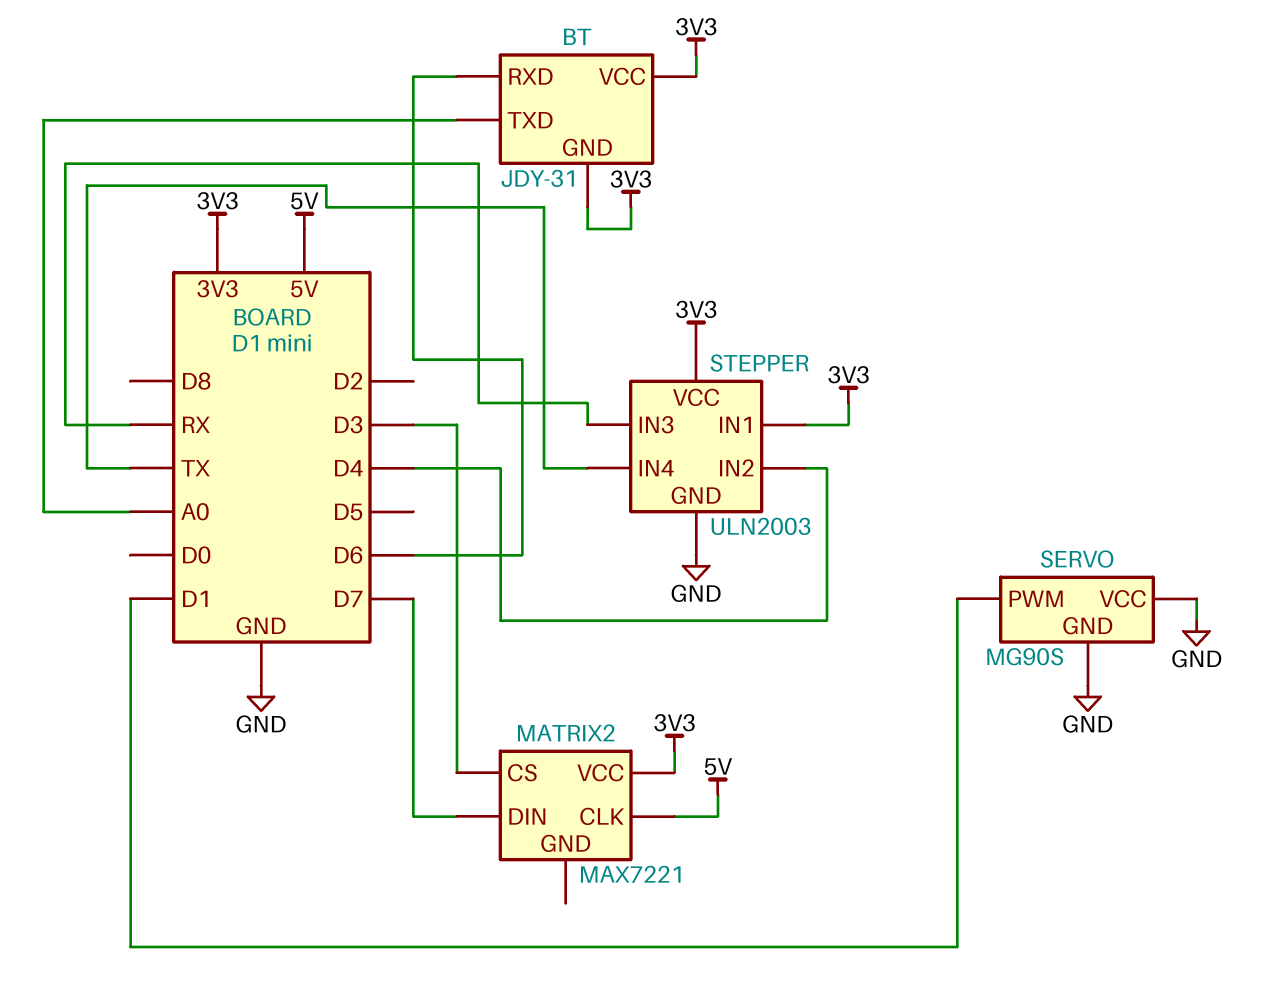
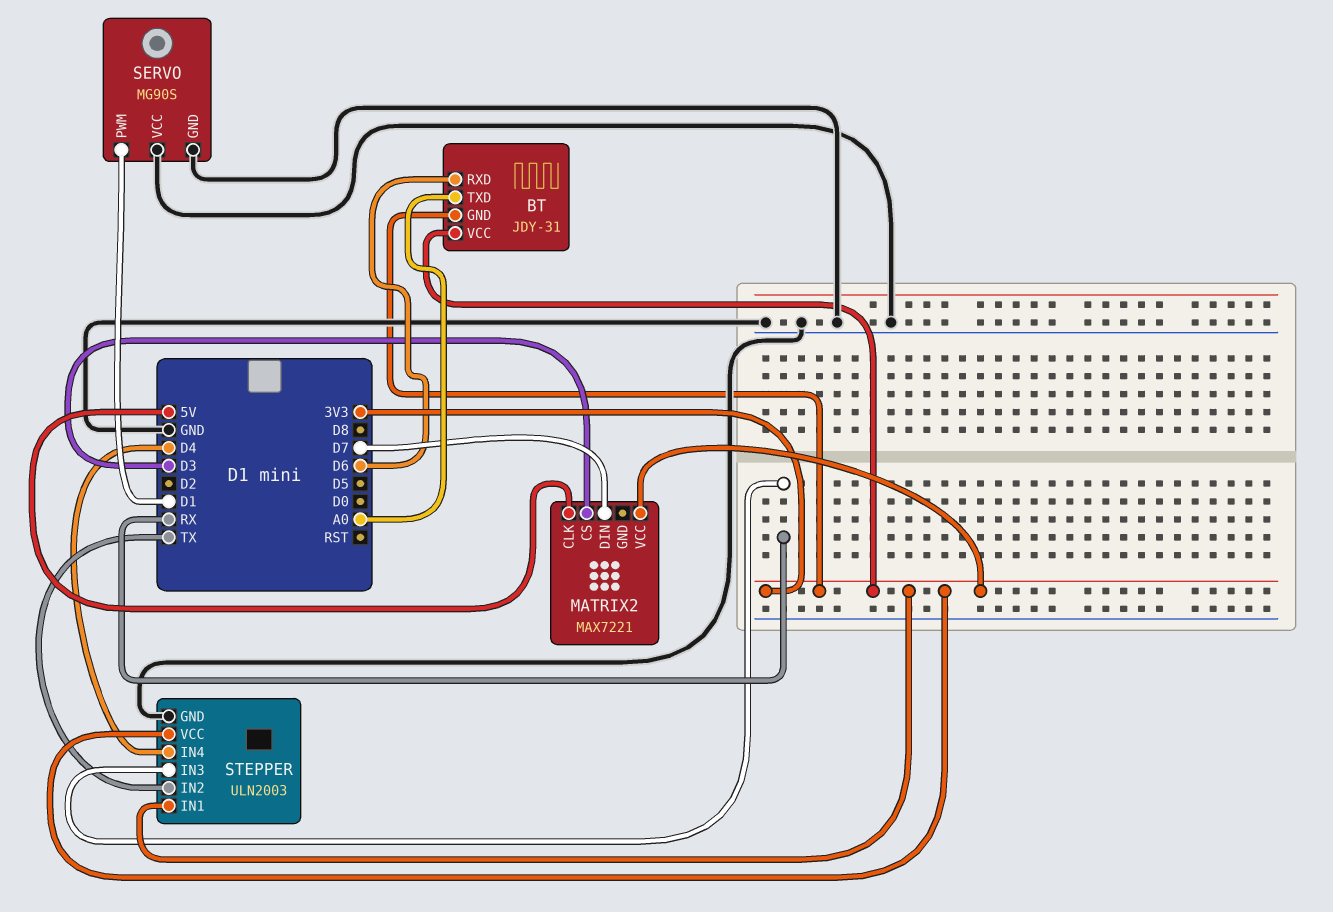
STEPPER pin IN2: D4 -> TX
STEPPER pin IN4: TX -> D4

